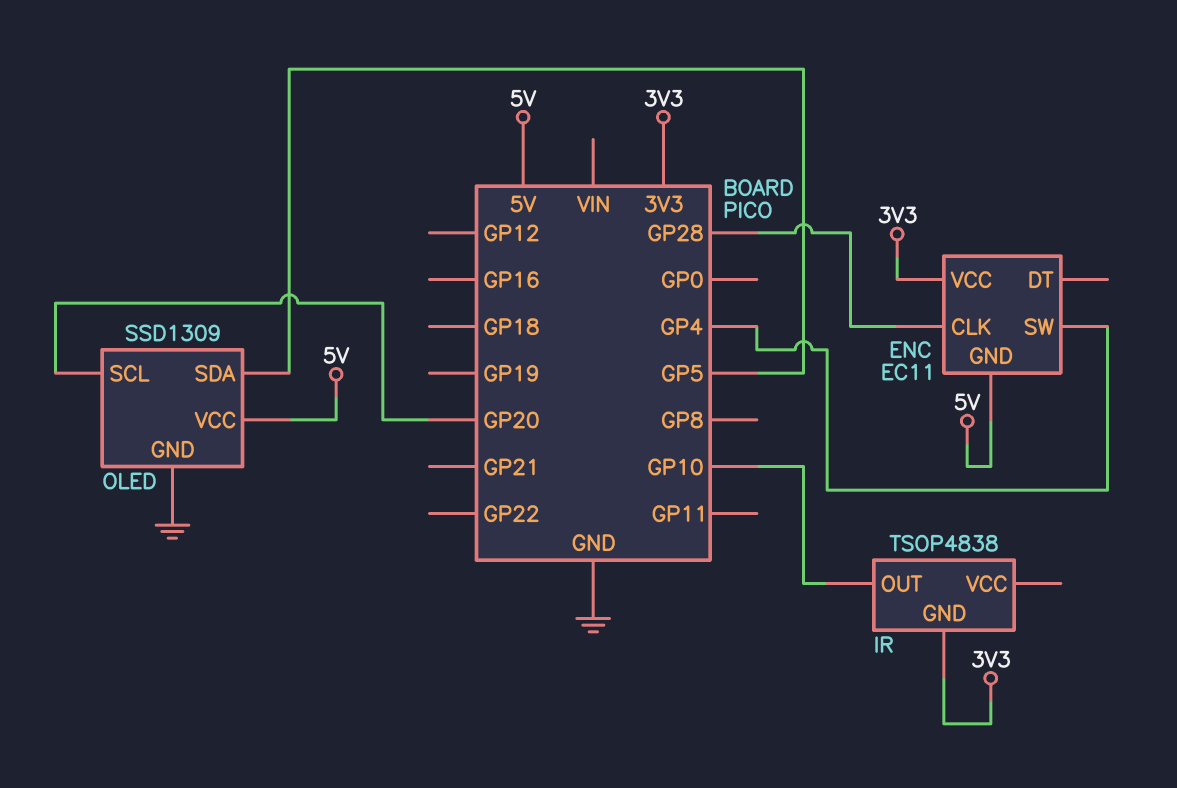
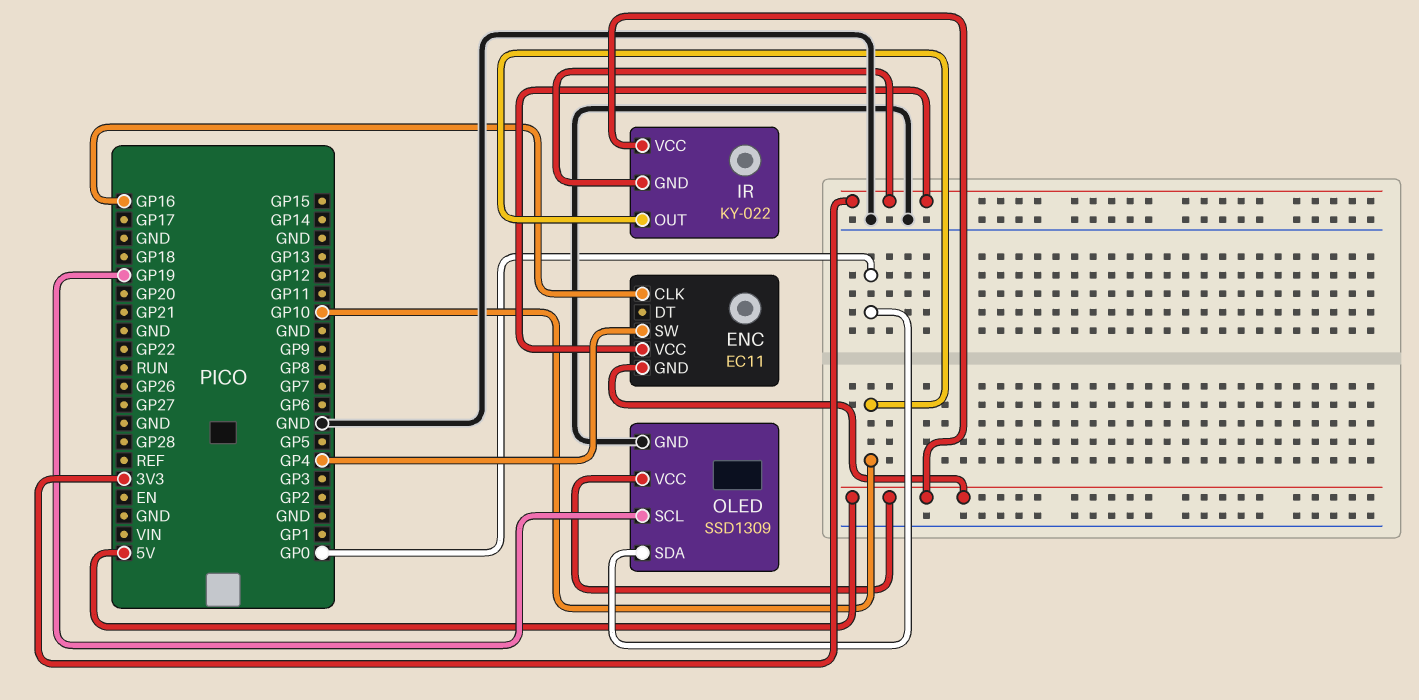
ENC pin CLK: GP28 -> GP16
IR: TSOP4838 -> KY-022
IR pin VCC: none -> 5V
OLED pin SCL: GP20 -> GP19
OLED pin SDA: GP5 -> GP0

